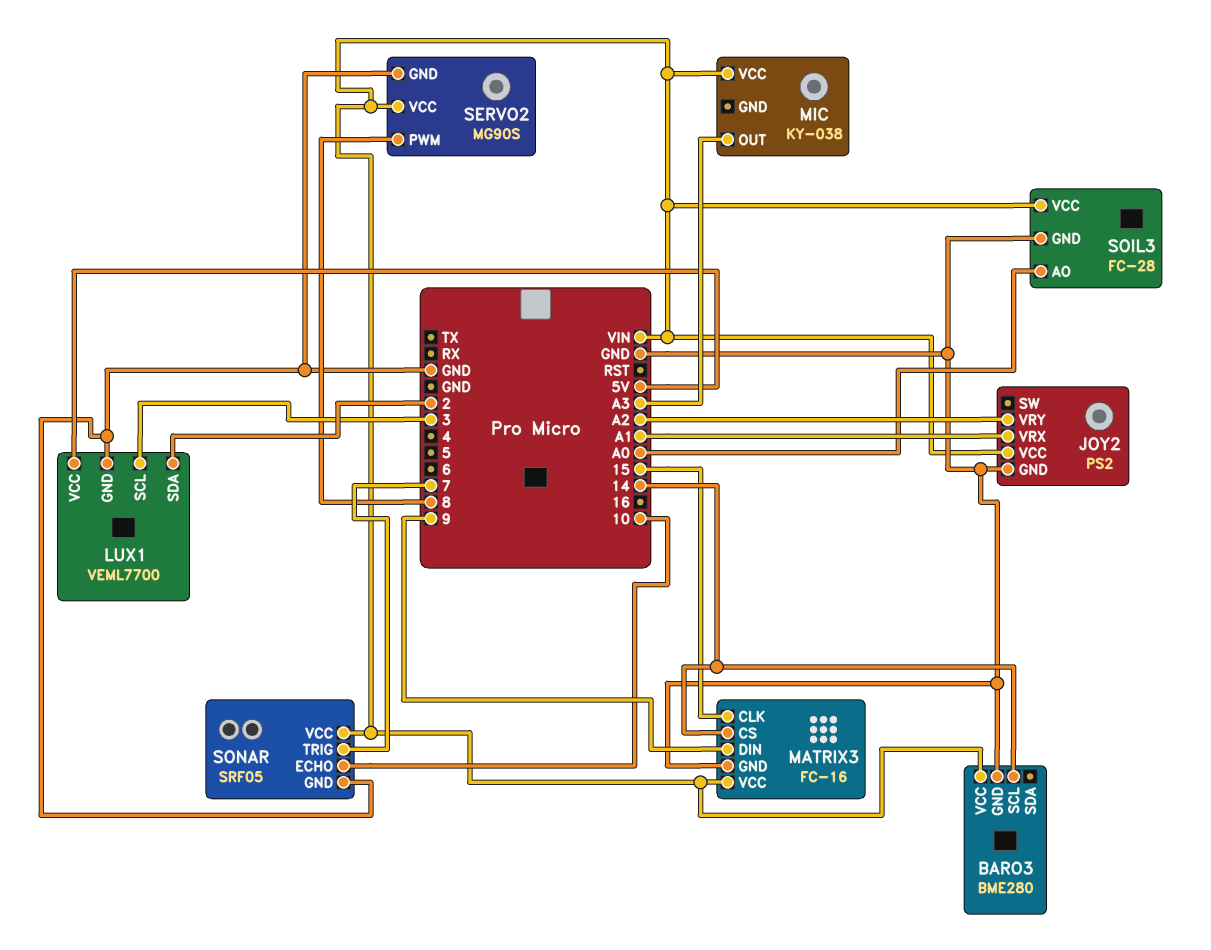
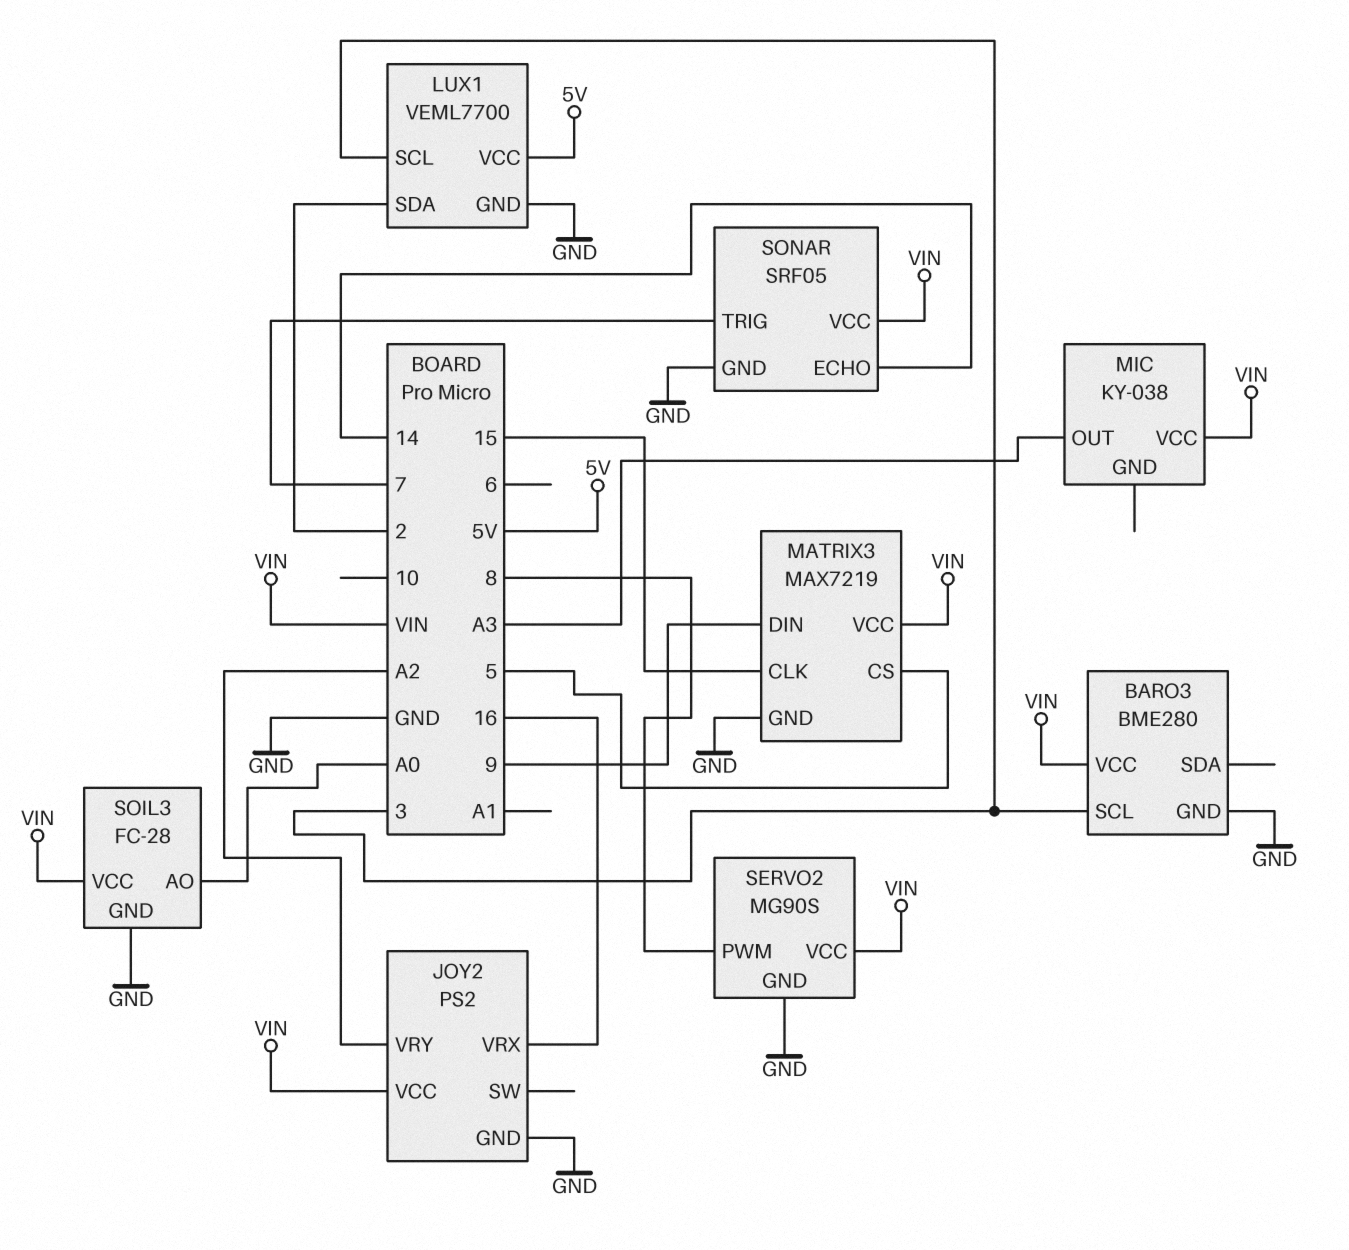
BARO3 pin SCL: 14 -> 3
JOY2 pin VRX: A1 -> 16
MATRIX3: FC-16 -> MAX7219
MATRIX3 pin CS: 14 -> 5
SONAR pin ECHO: 10 -> 14

